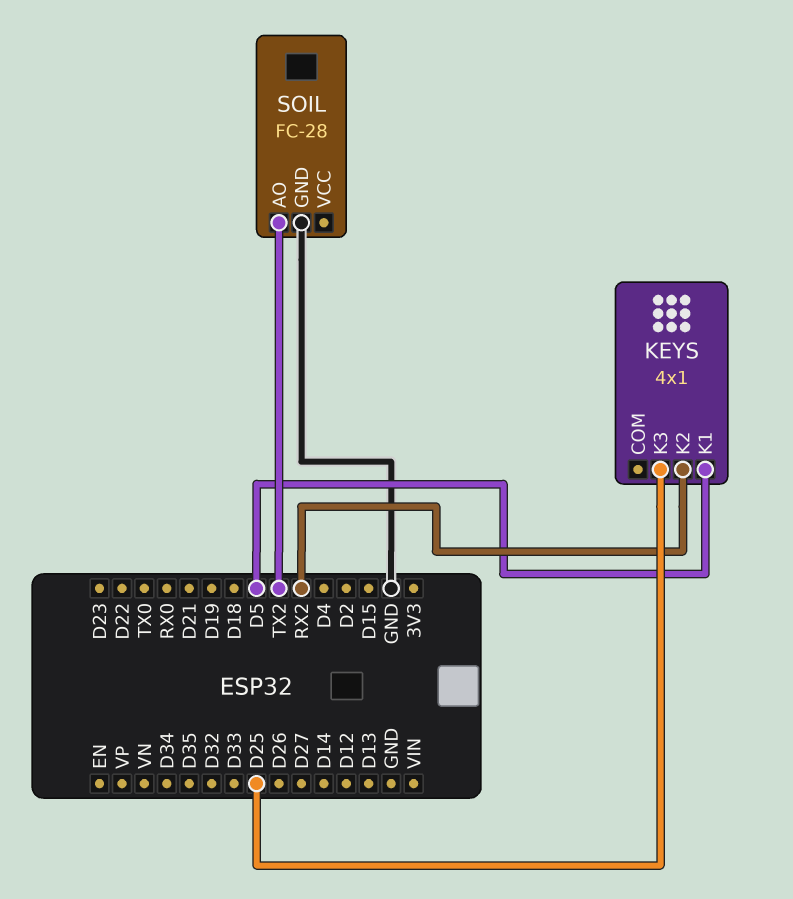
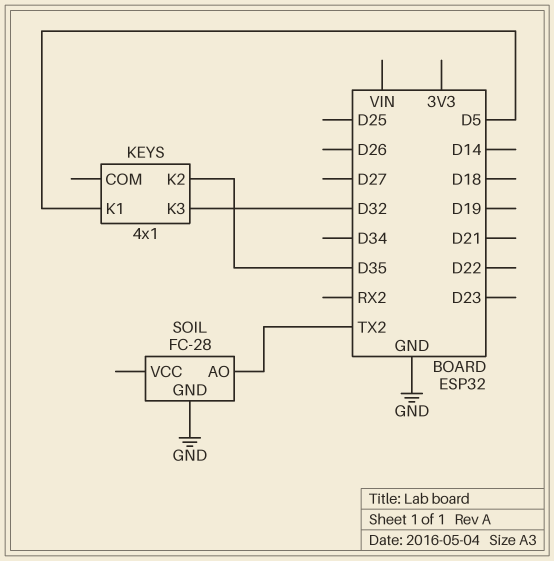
KEYS pin K2: RX2 -> D35
KEYS pin K3: D25 -> D32

